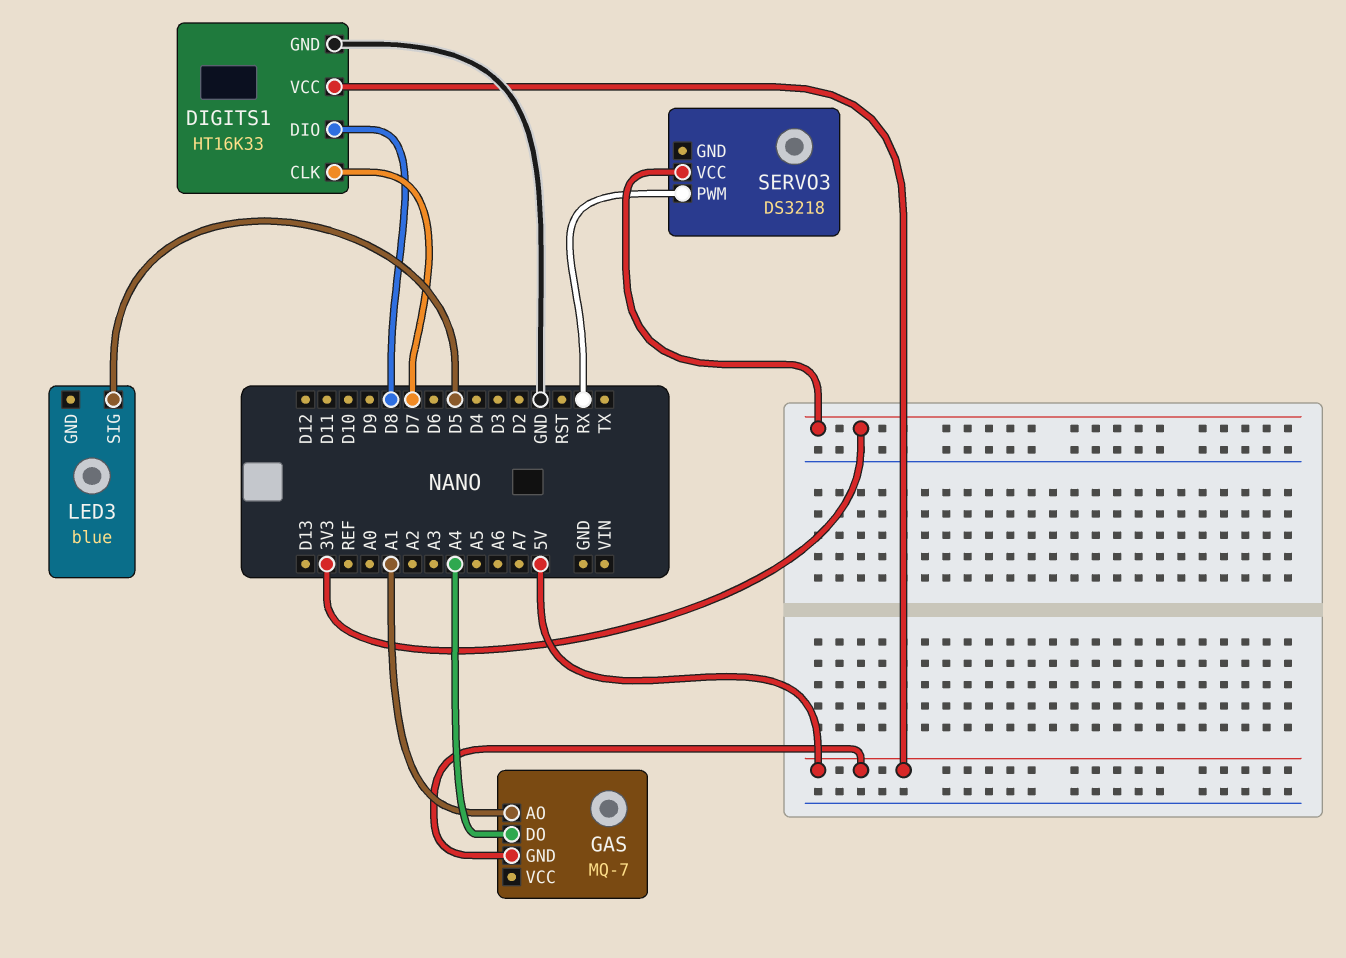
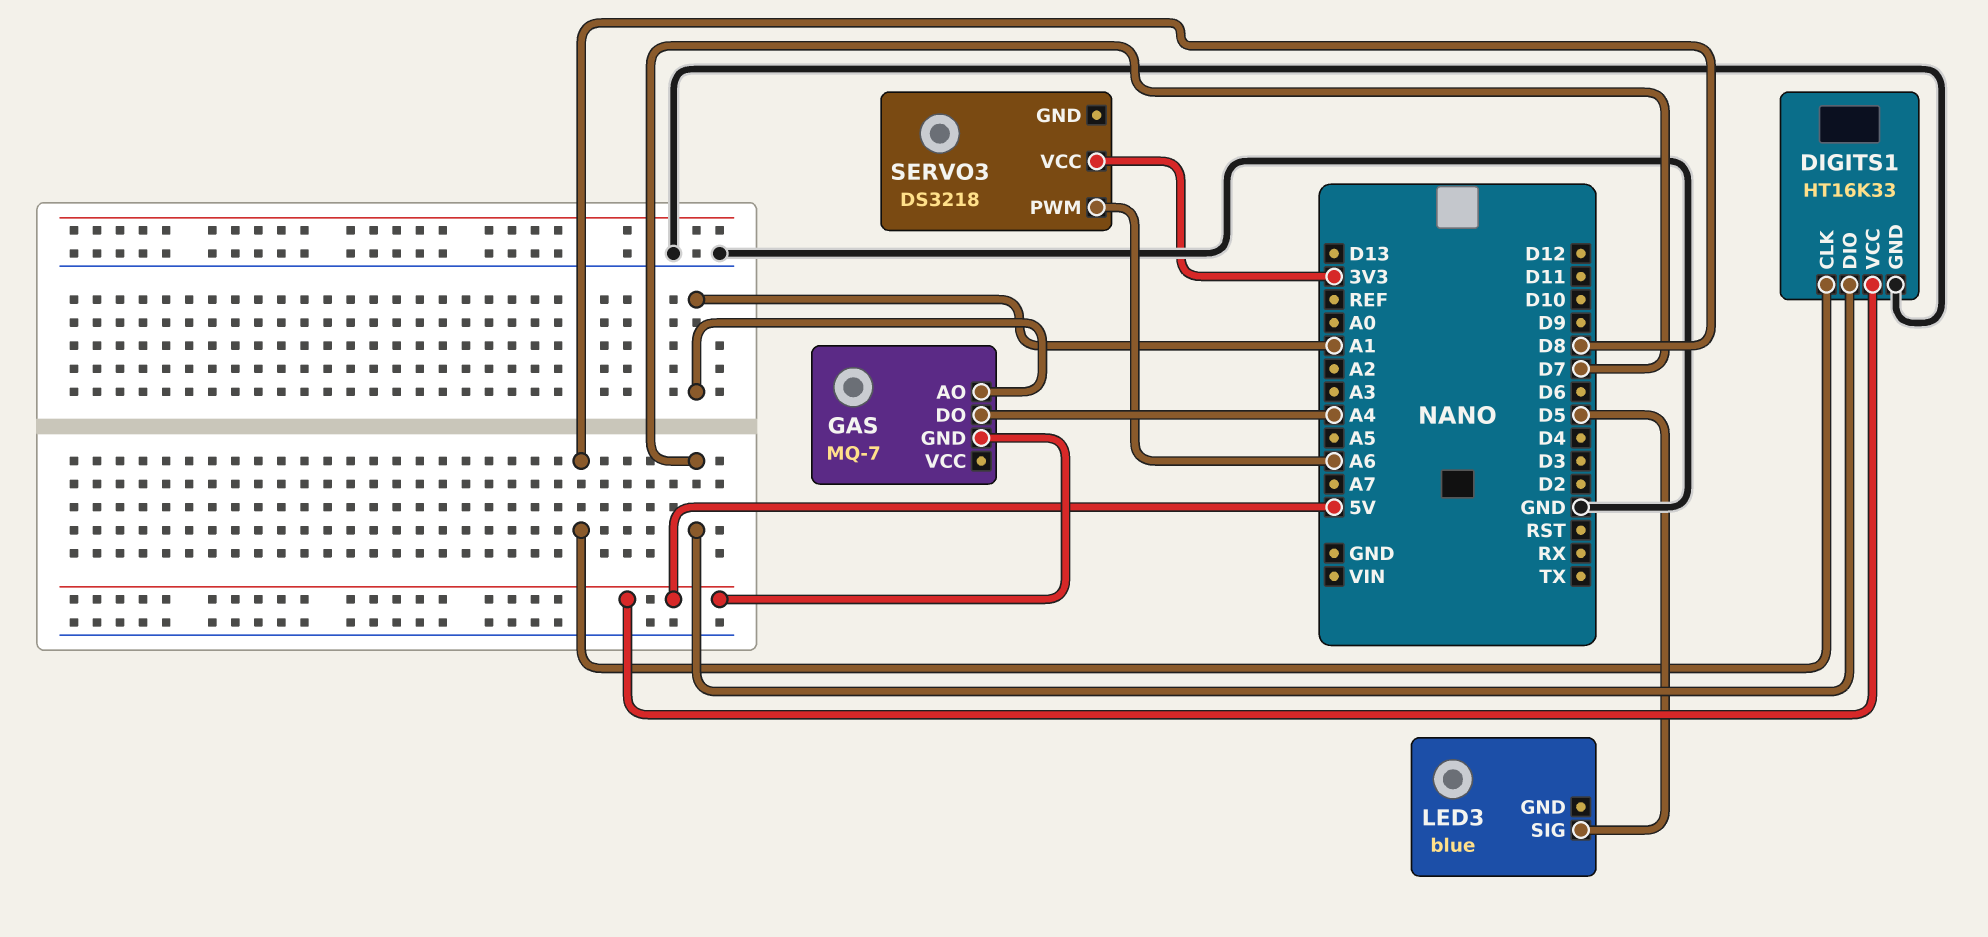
DIGITS1 pin CLK: D7 -> D8
DIGITS1 pin DIO: D8 -> D7
SERVO3 pin PWM: RX -> A6

